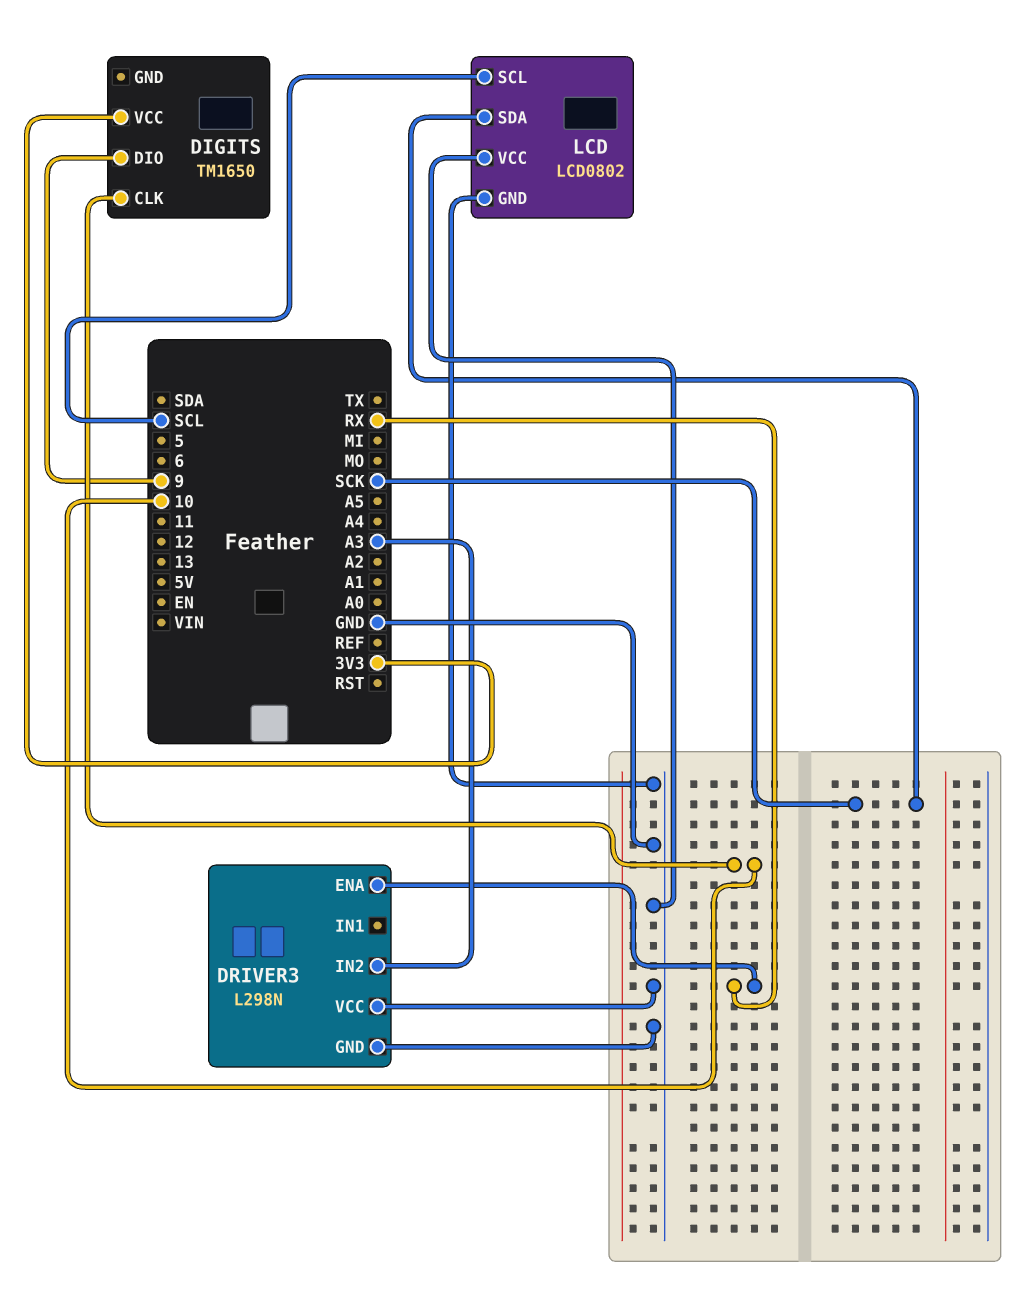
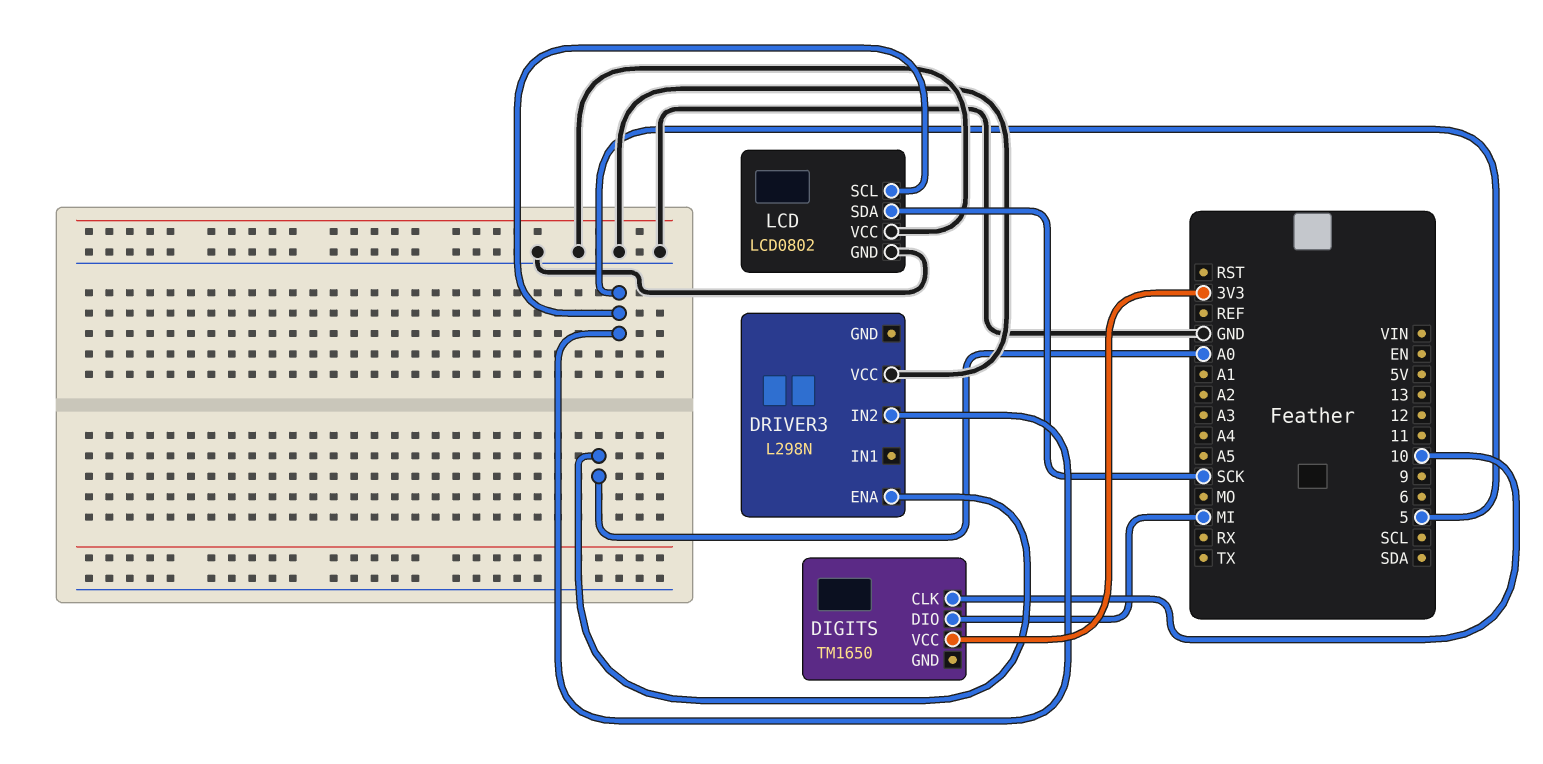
DIGITS pin DIO: 9 -> MI
DRIVER3 pin ENA: RX -> A0
DRIVER3 pin GND: GND -> none
DRIVER3 pin IN2: A3 -> 5
LCD pin SCL: SCL -> 5

